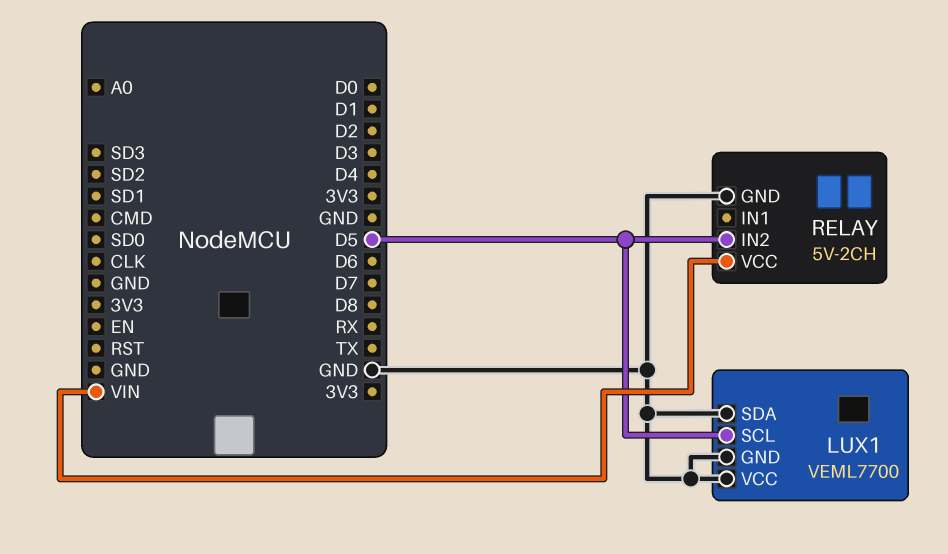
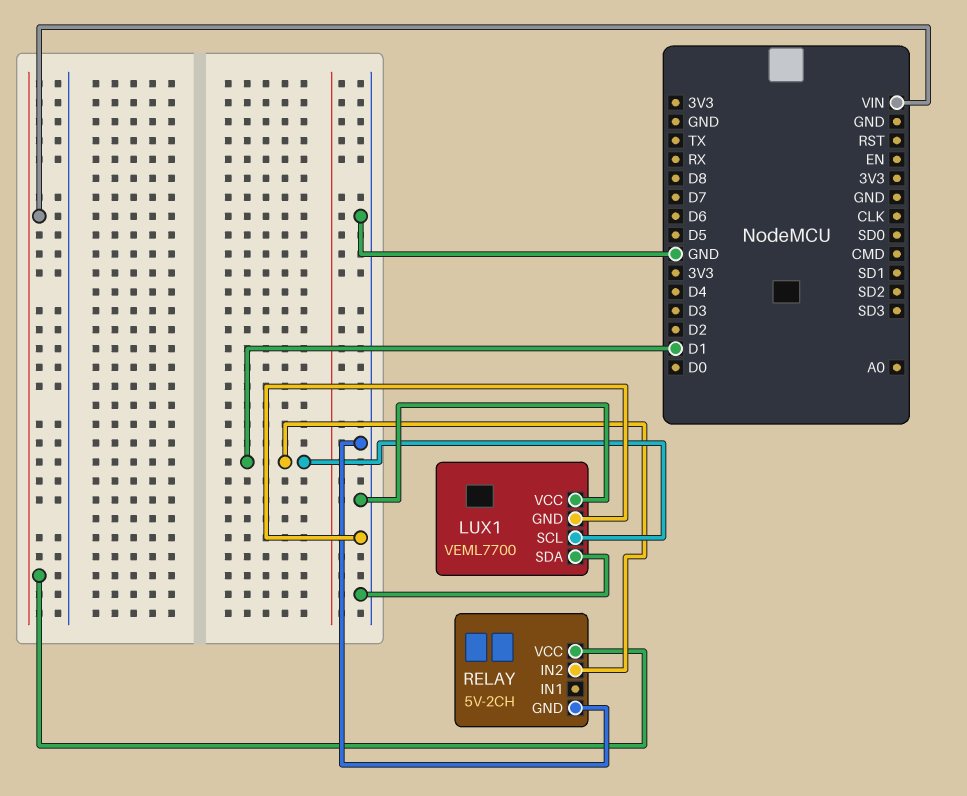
LUX1 pin SCL: D5 -> D1
RELAY pin IN2: D5 -> D1

